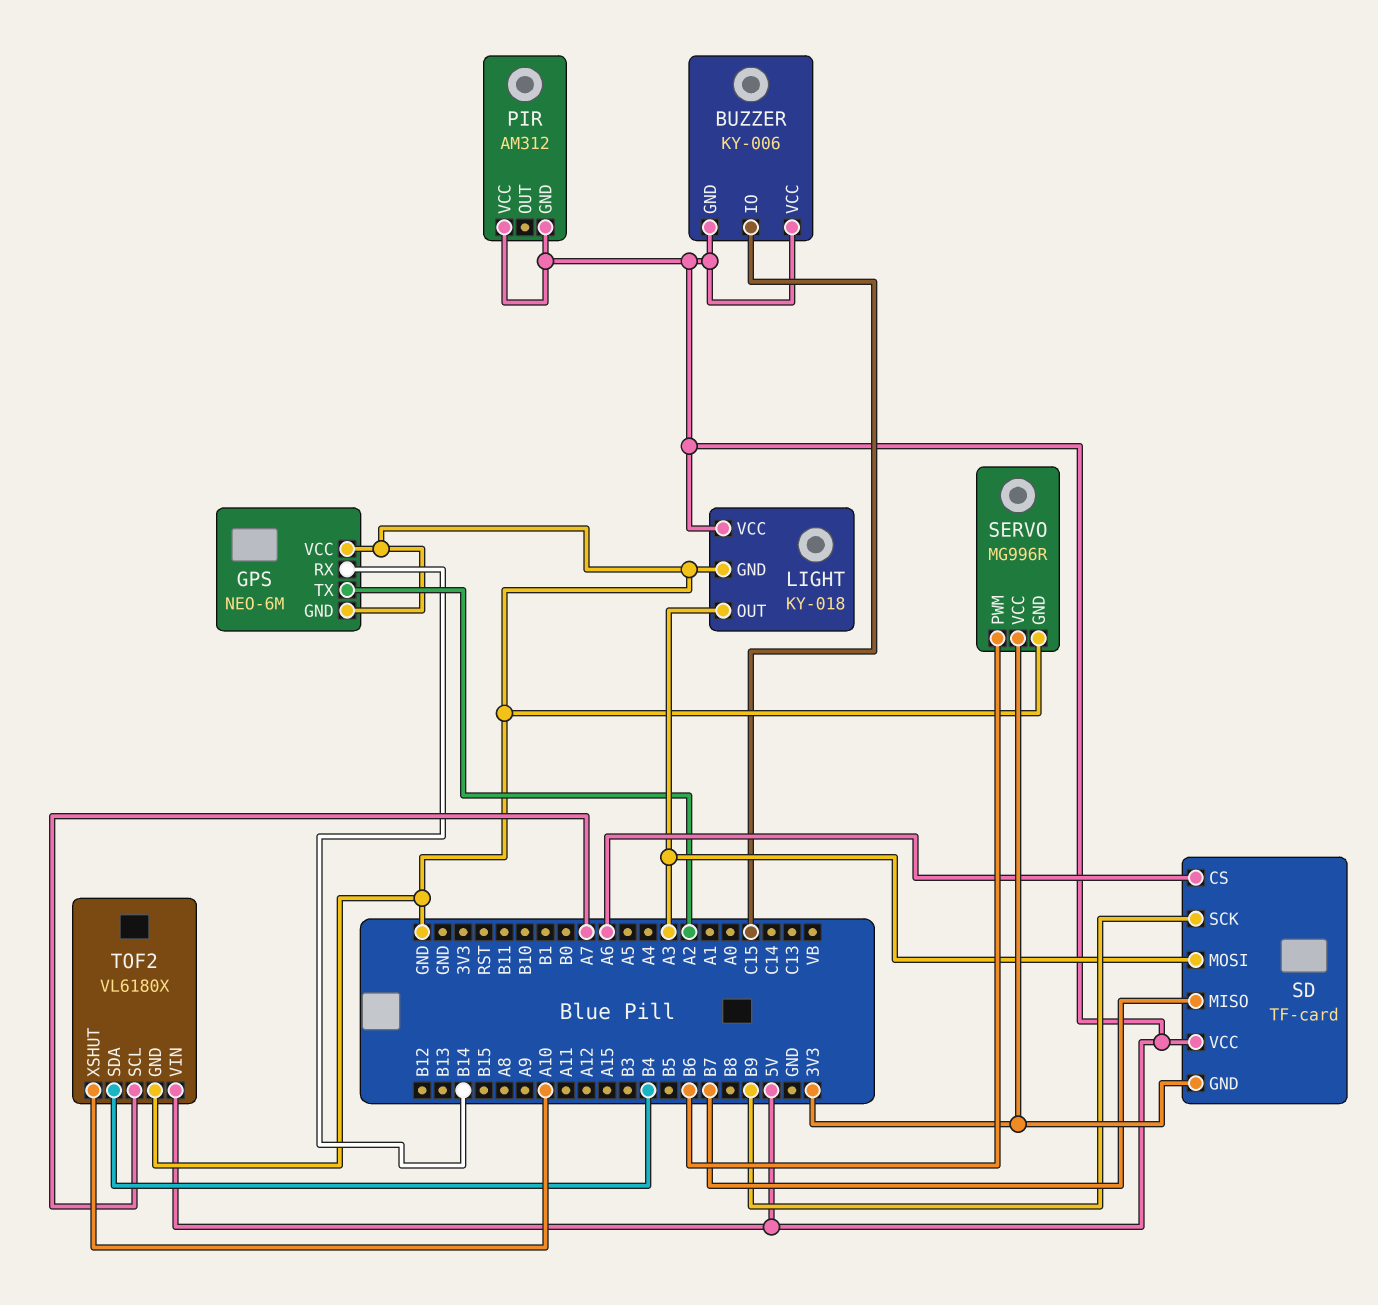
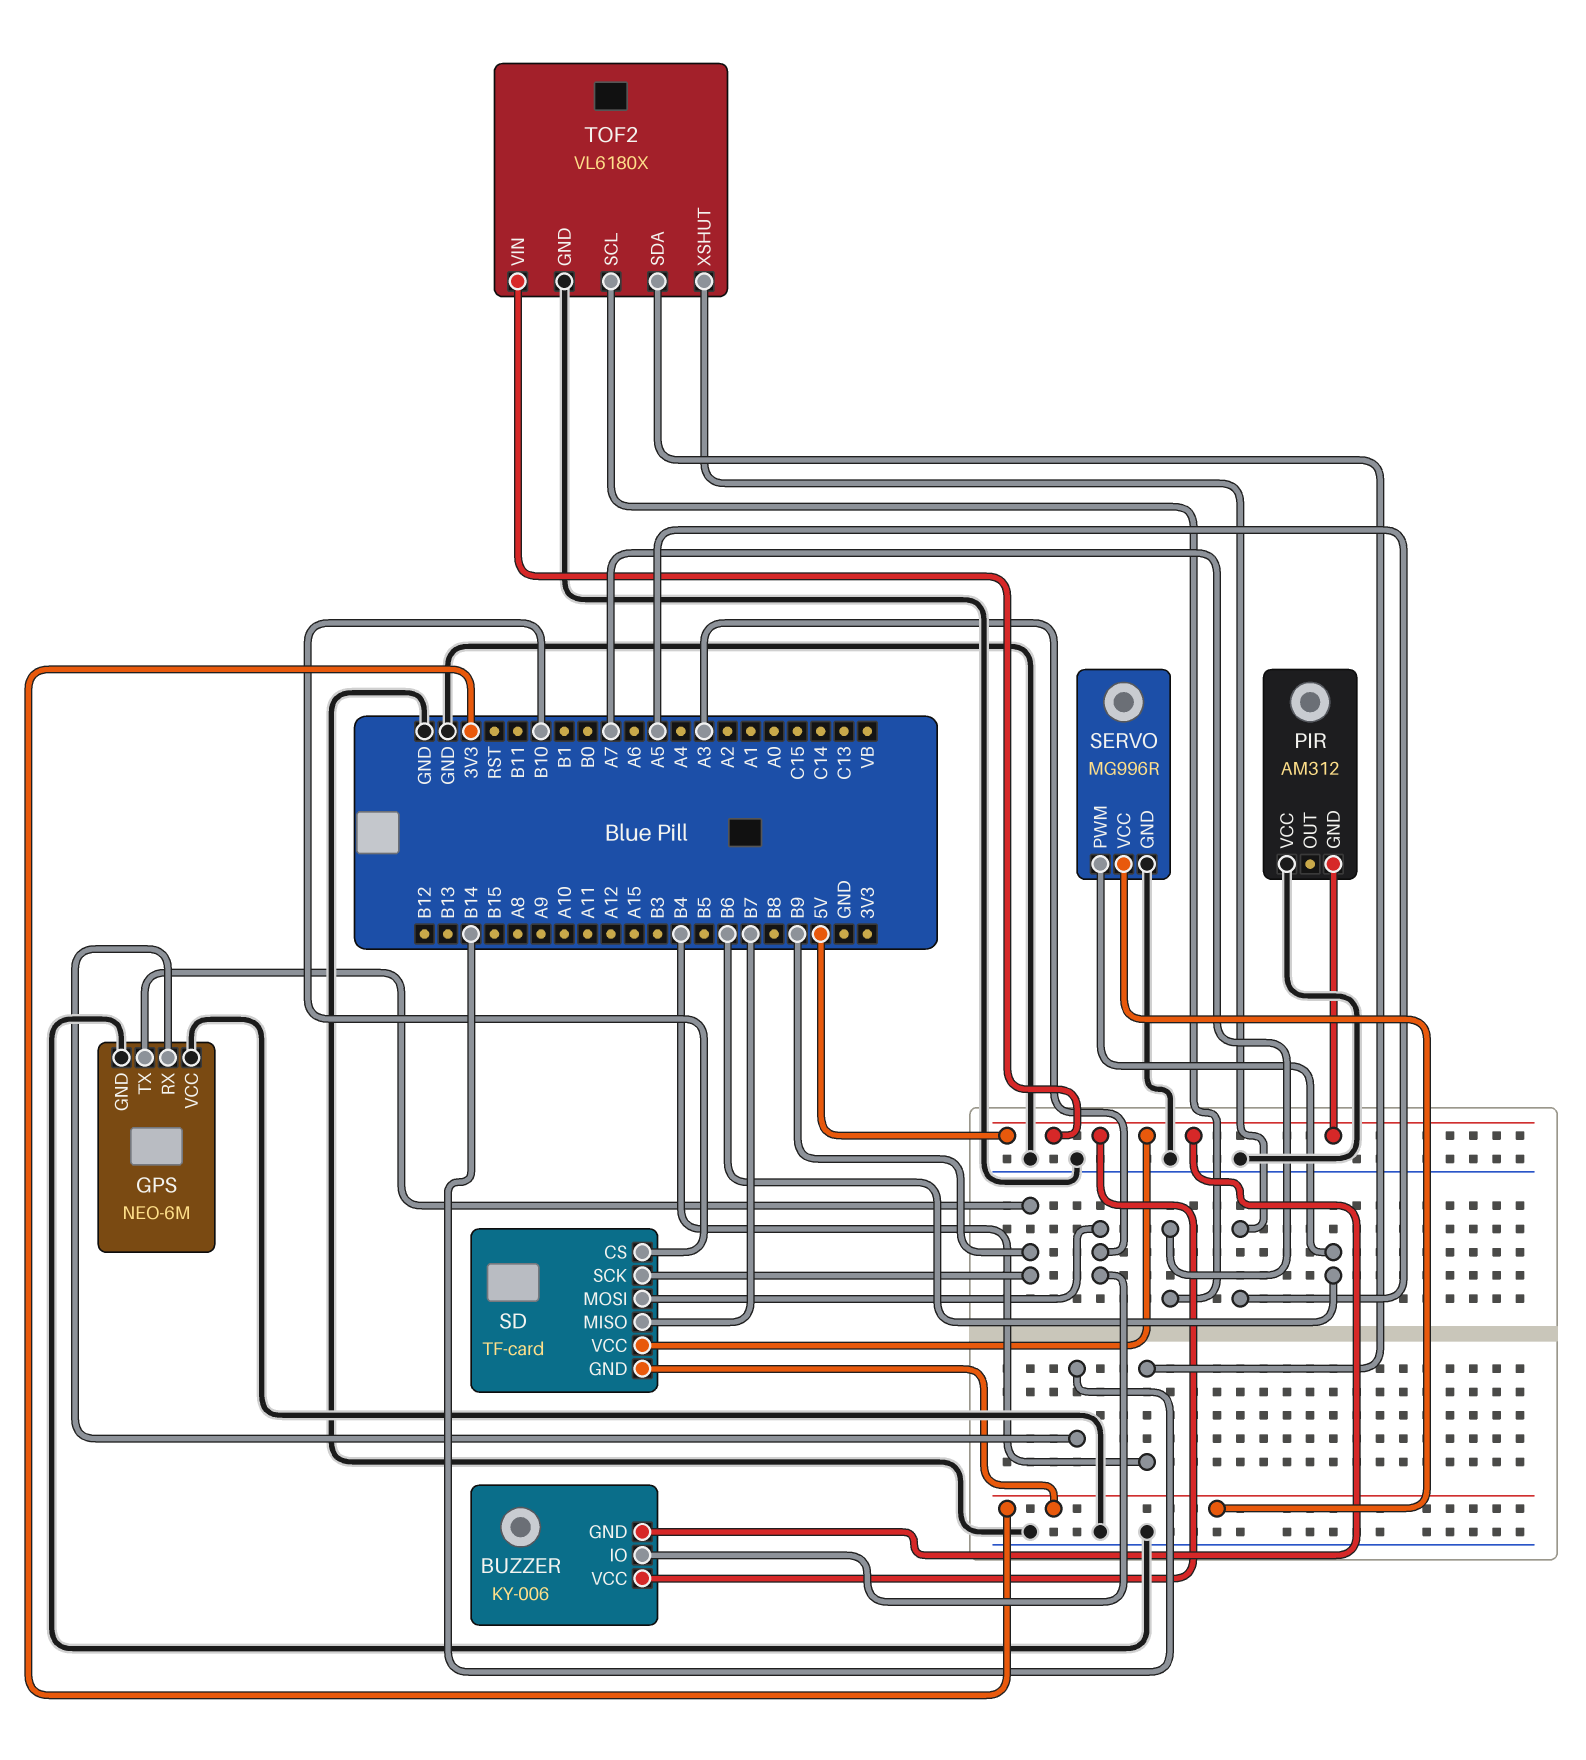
BUZZER pin IO: C15 -> A3
GPS pin TX: A2 -> B9
LIGHT: KY-018 -> none
LIGHT pin GND: GND -> none
LIGHT pin OUT: A3 -> none
LIGHT pin VCC: 5V -> none
PIR pin VCC: 5V -> GND
SD pin CS: A6 -> B10
TOF2 pin XSHUT: A10 -> A5

